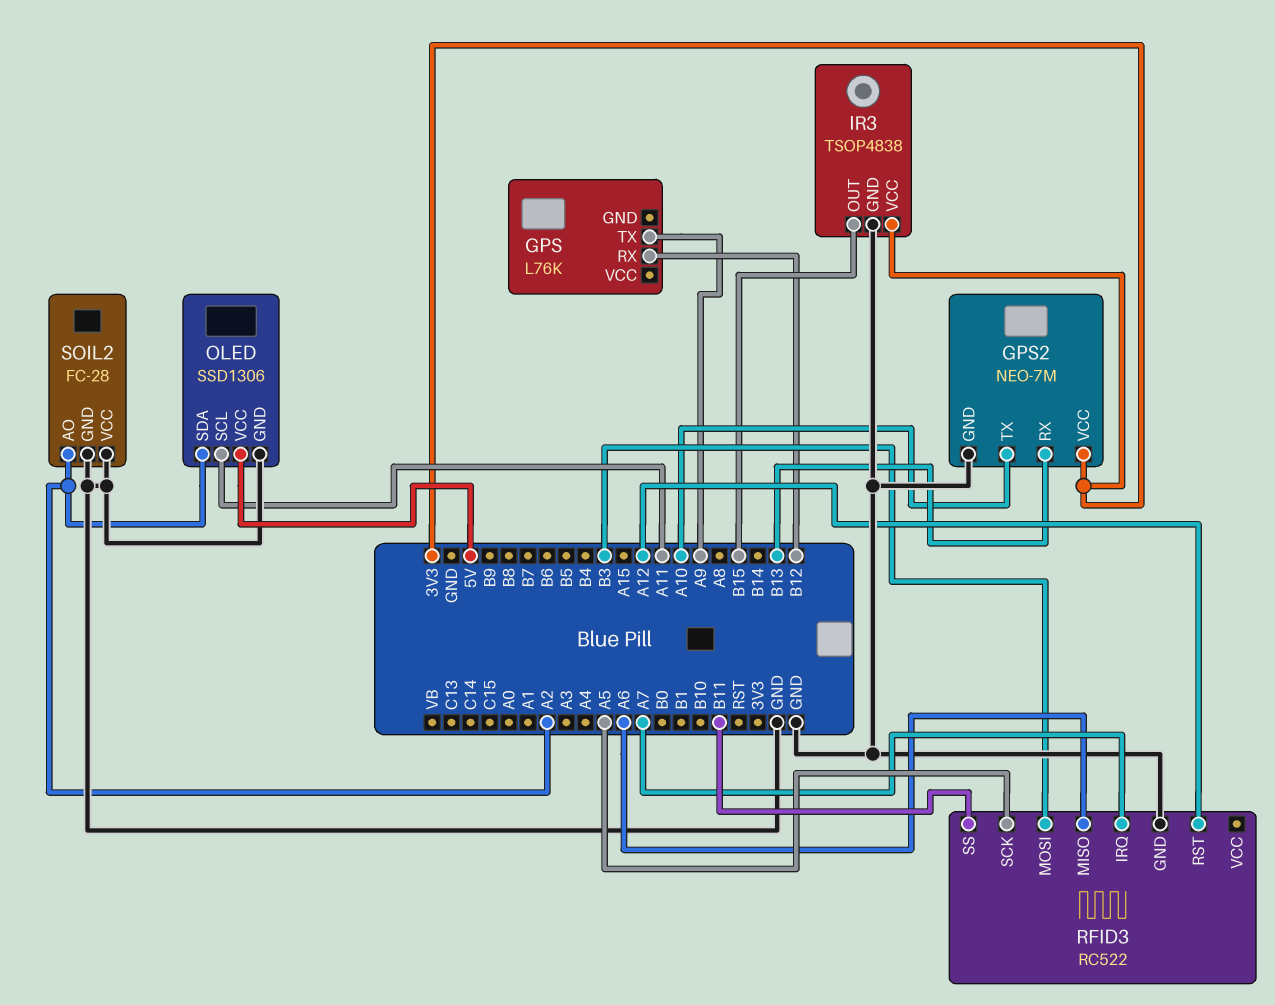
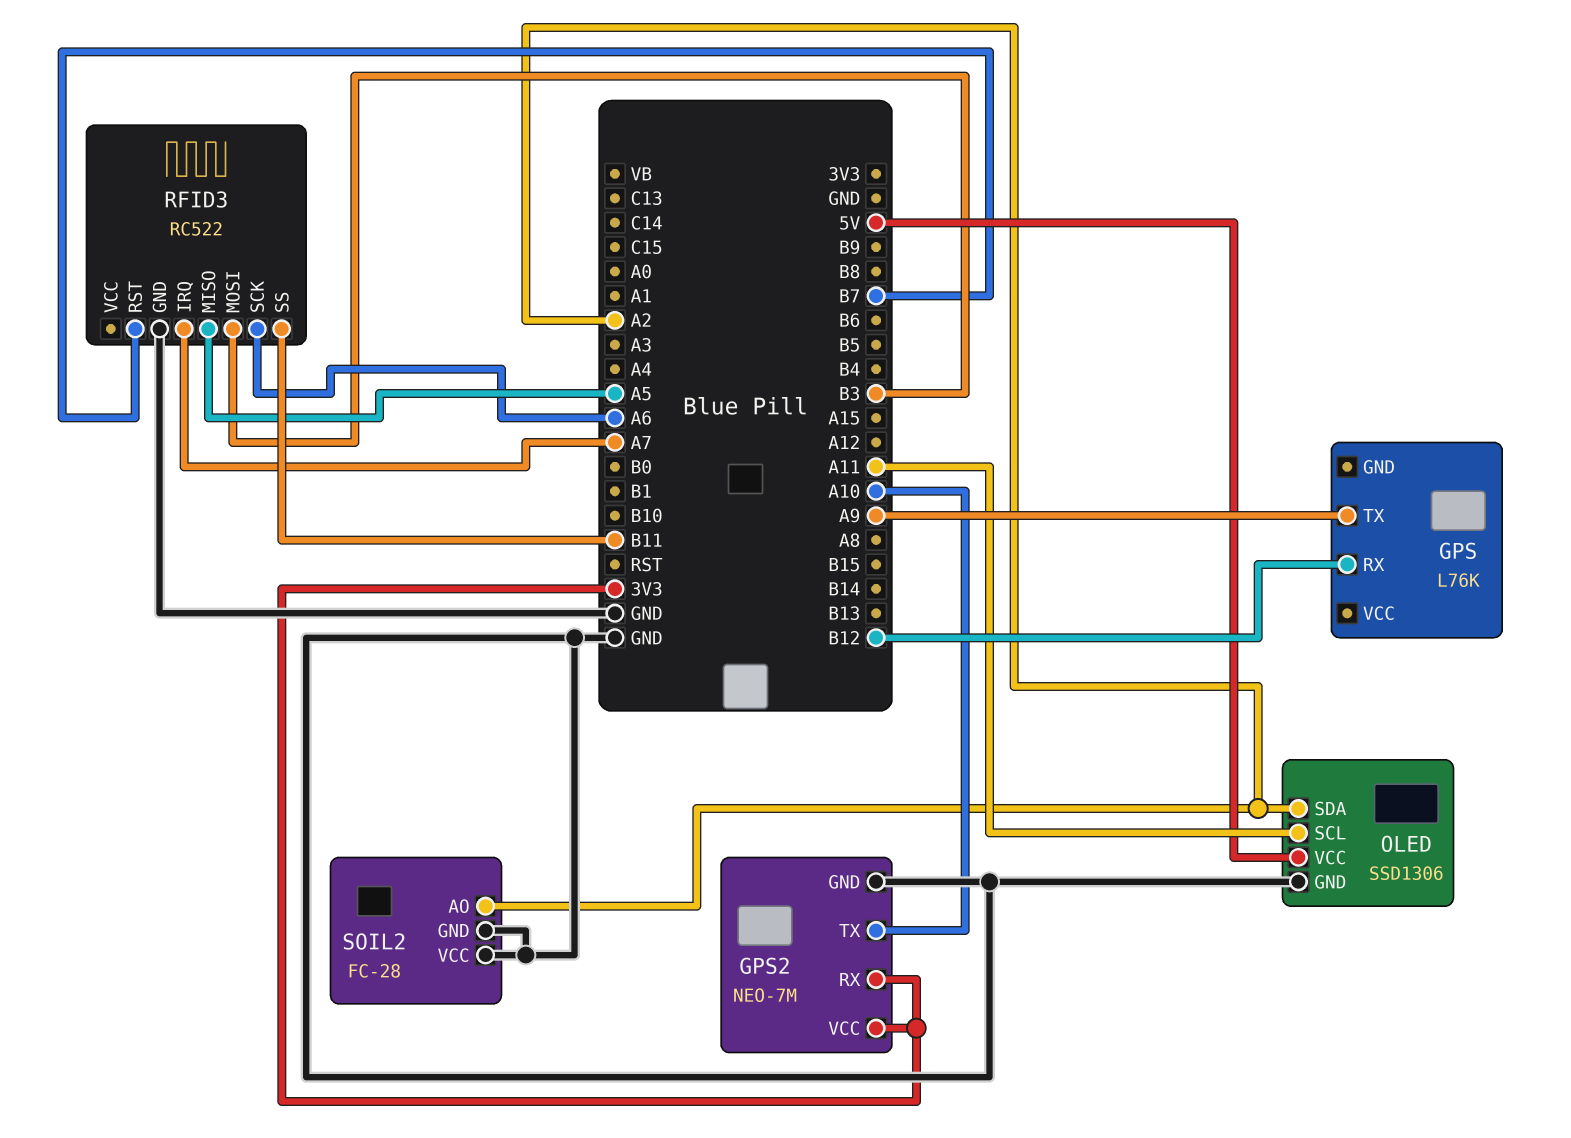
GPS2 pin RX: B13 -> 3V3
IR3: TSOP4838 -> none
IR3 pin GND: GND -> none
IR3 pin OUT: B15 -> none
IR3 pin VCC: 3V3 -> none
RFID3 pin MISO: A6 -> A5
RFID3 pin RST: A12 -> B7
RFID3 pin SCK: A5 -> A6

